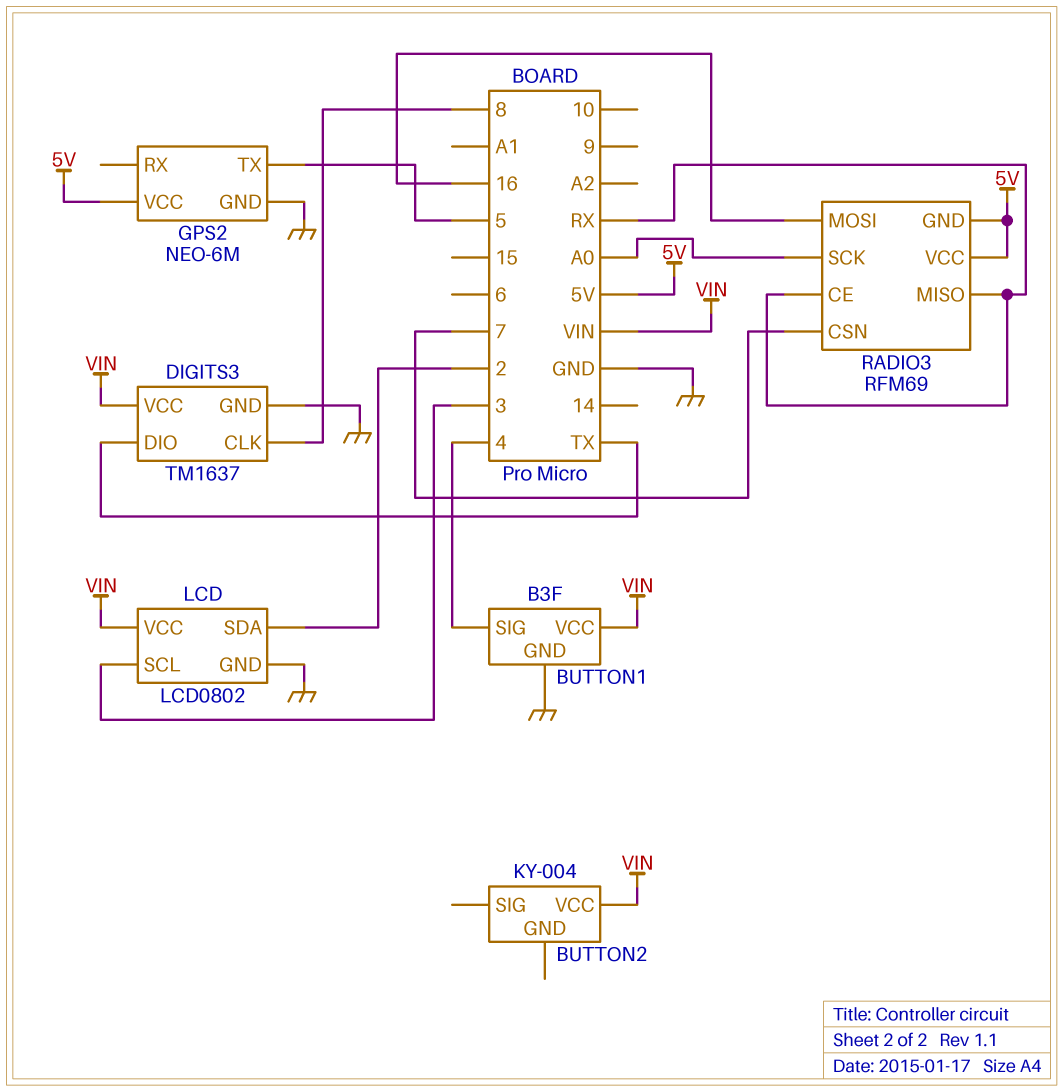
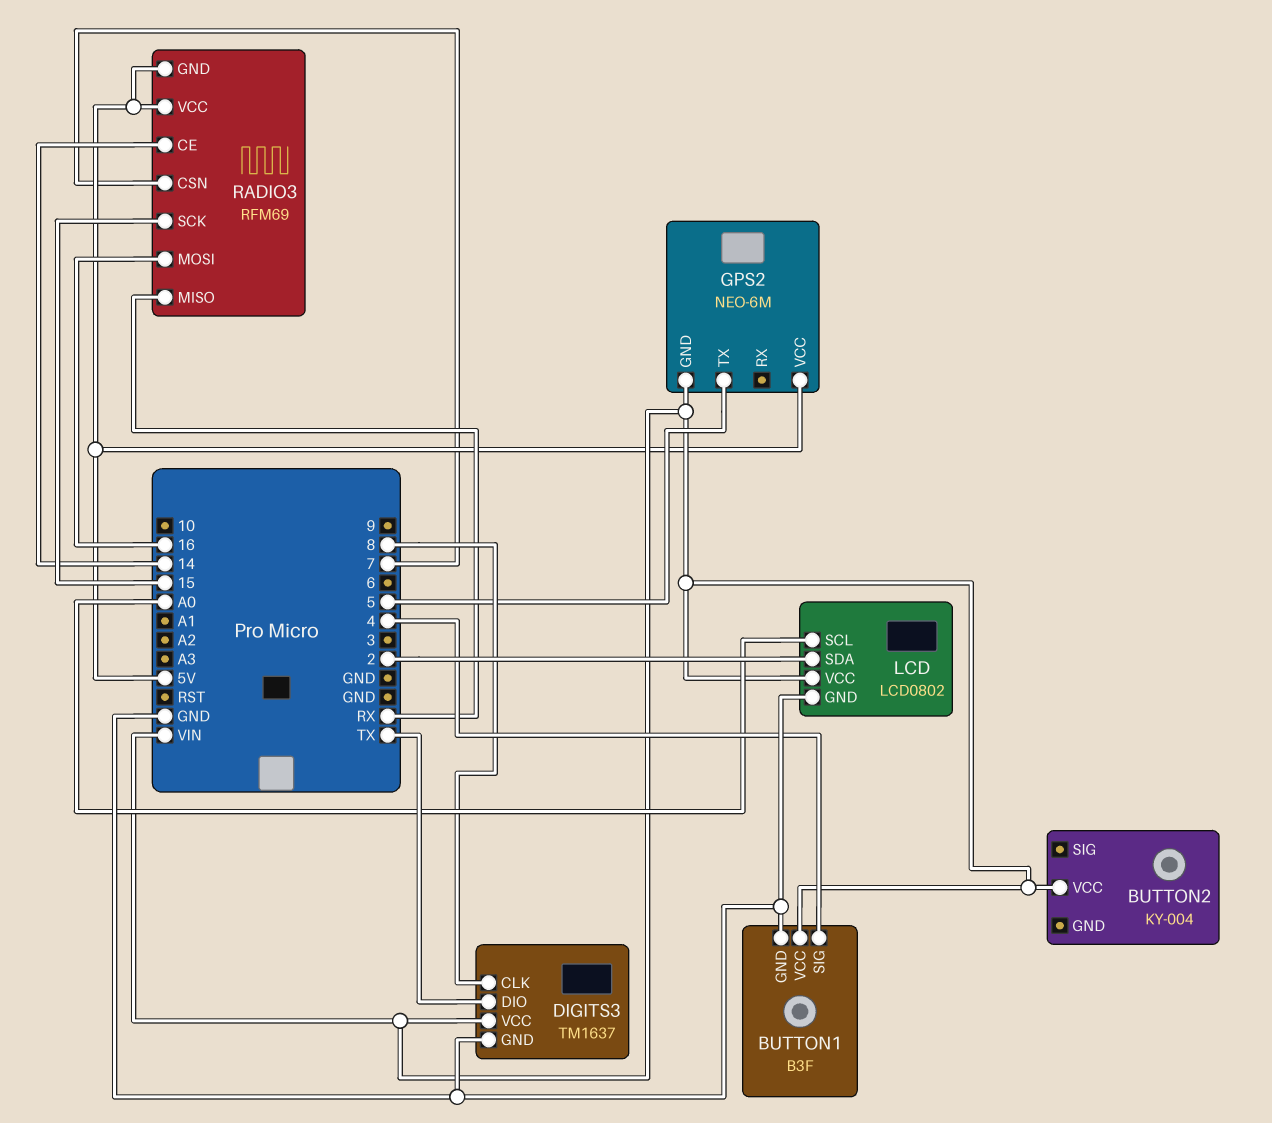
GPS2 pin GND: GND -> VIN
LCD pin SCL: 3 -> A0
RADIO3 pin CE: RX -> 14
RADIO3 pin SCK: A0 -> 15

